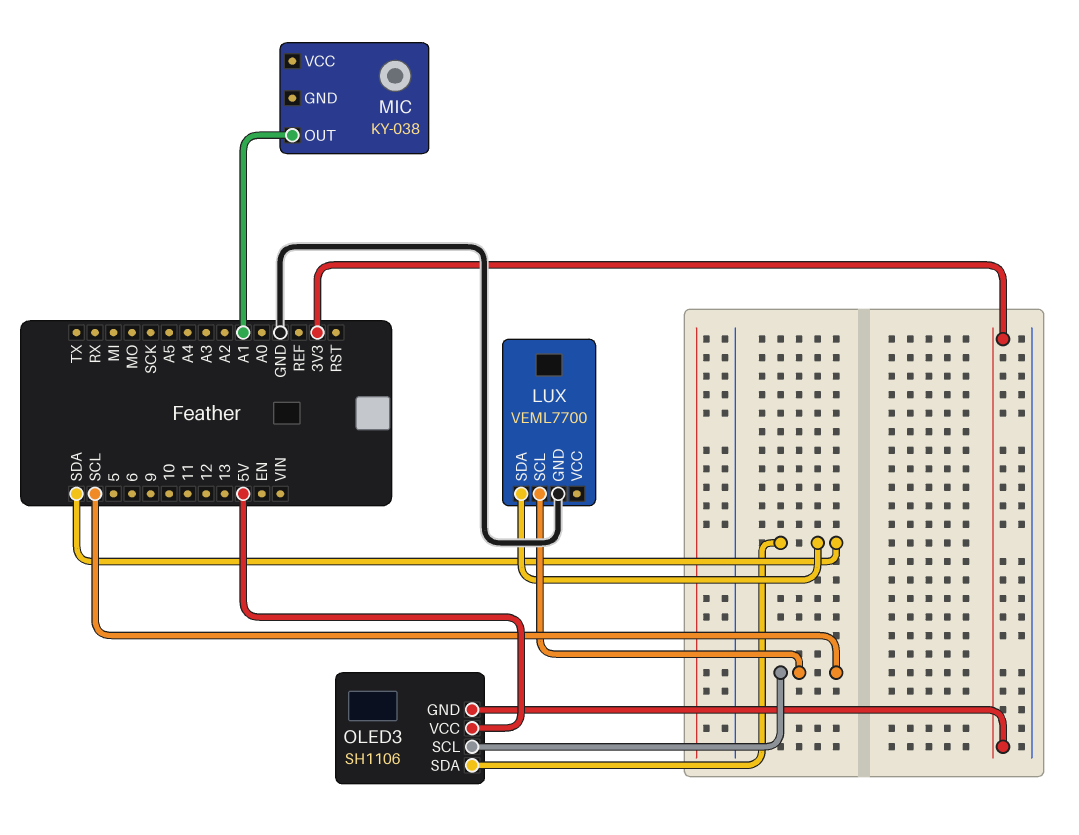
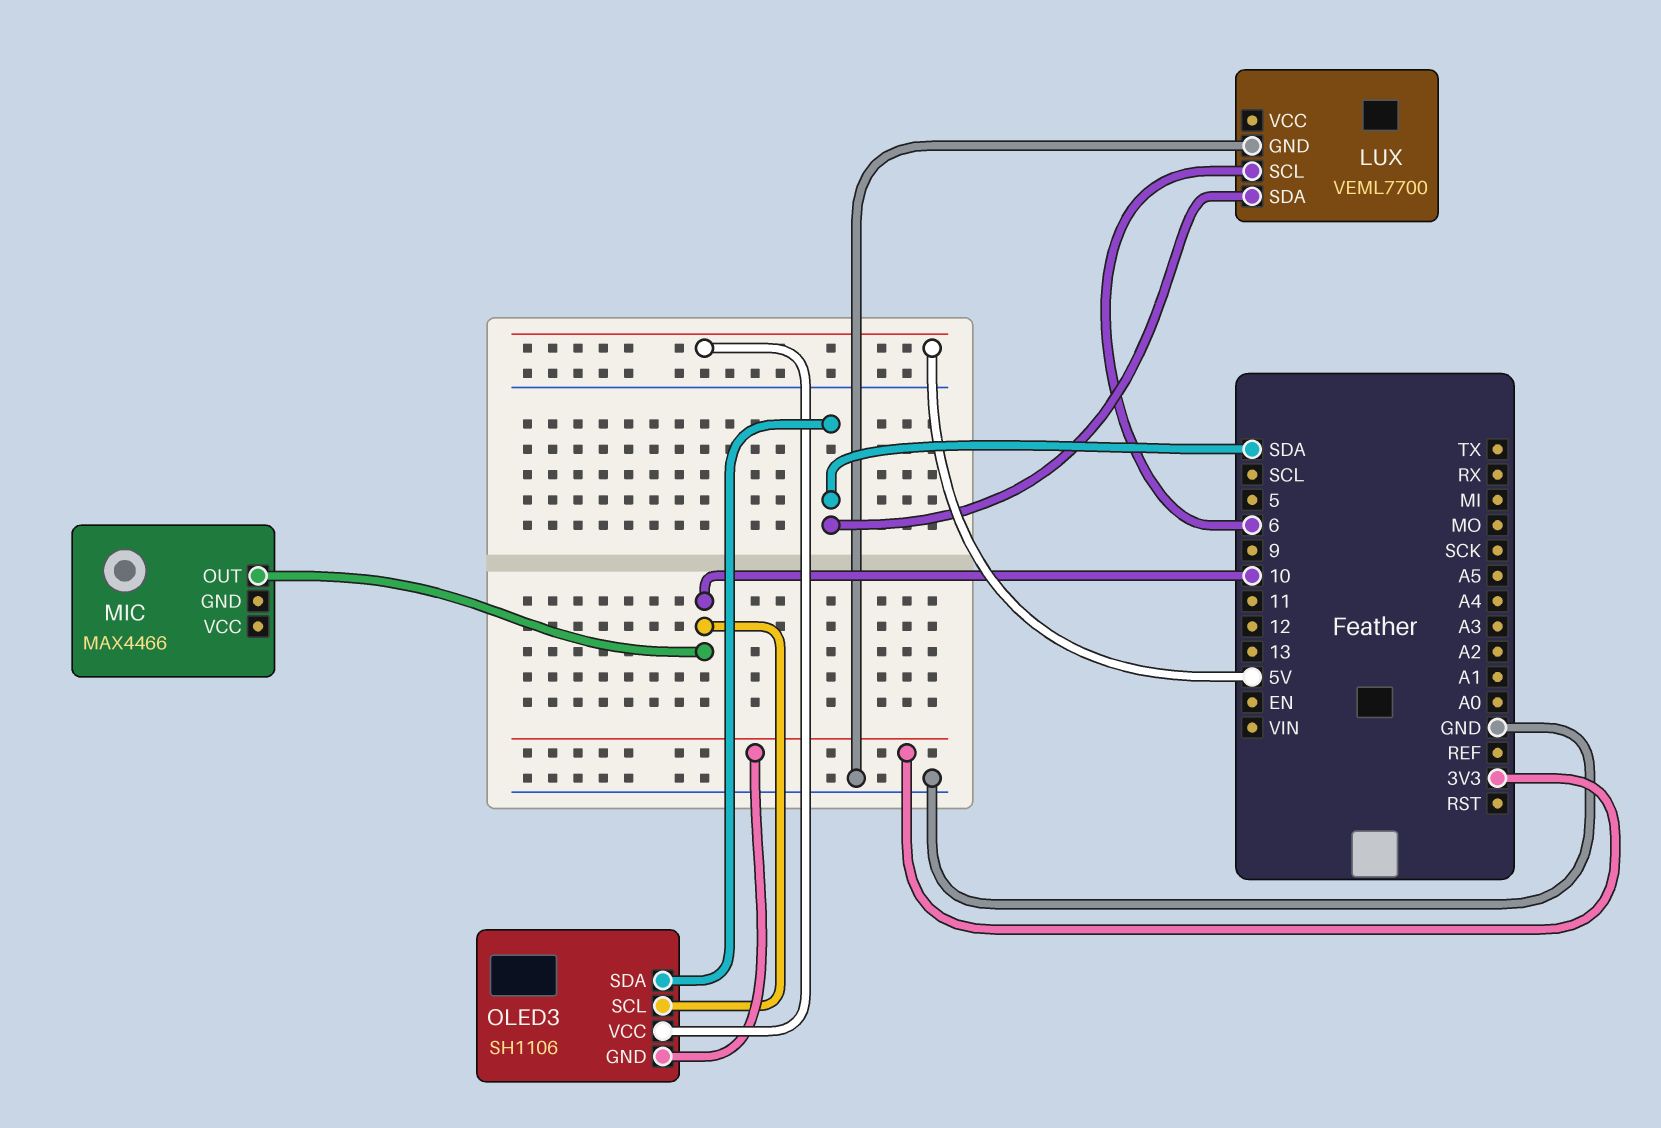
LUX pin SCL: SCL -> 6
MIC: KY-038 -> MAX4466
MIC pin OUT: A1 -> 10
OLED3 pin SCL: SCL -> 10

